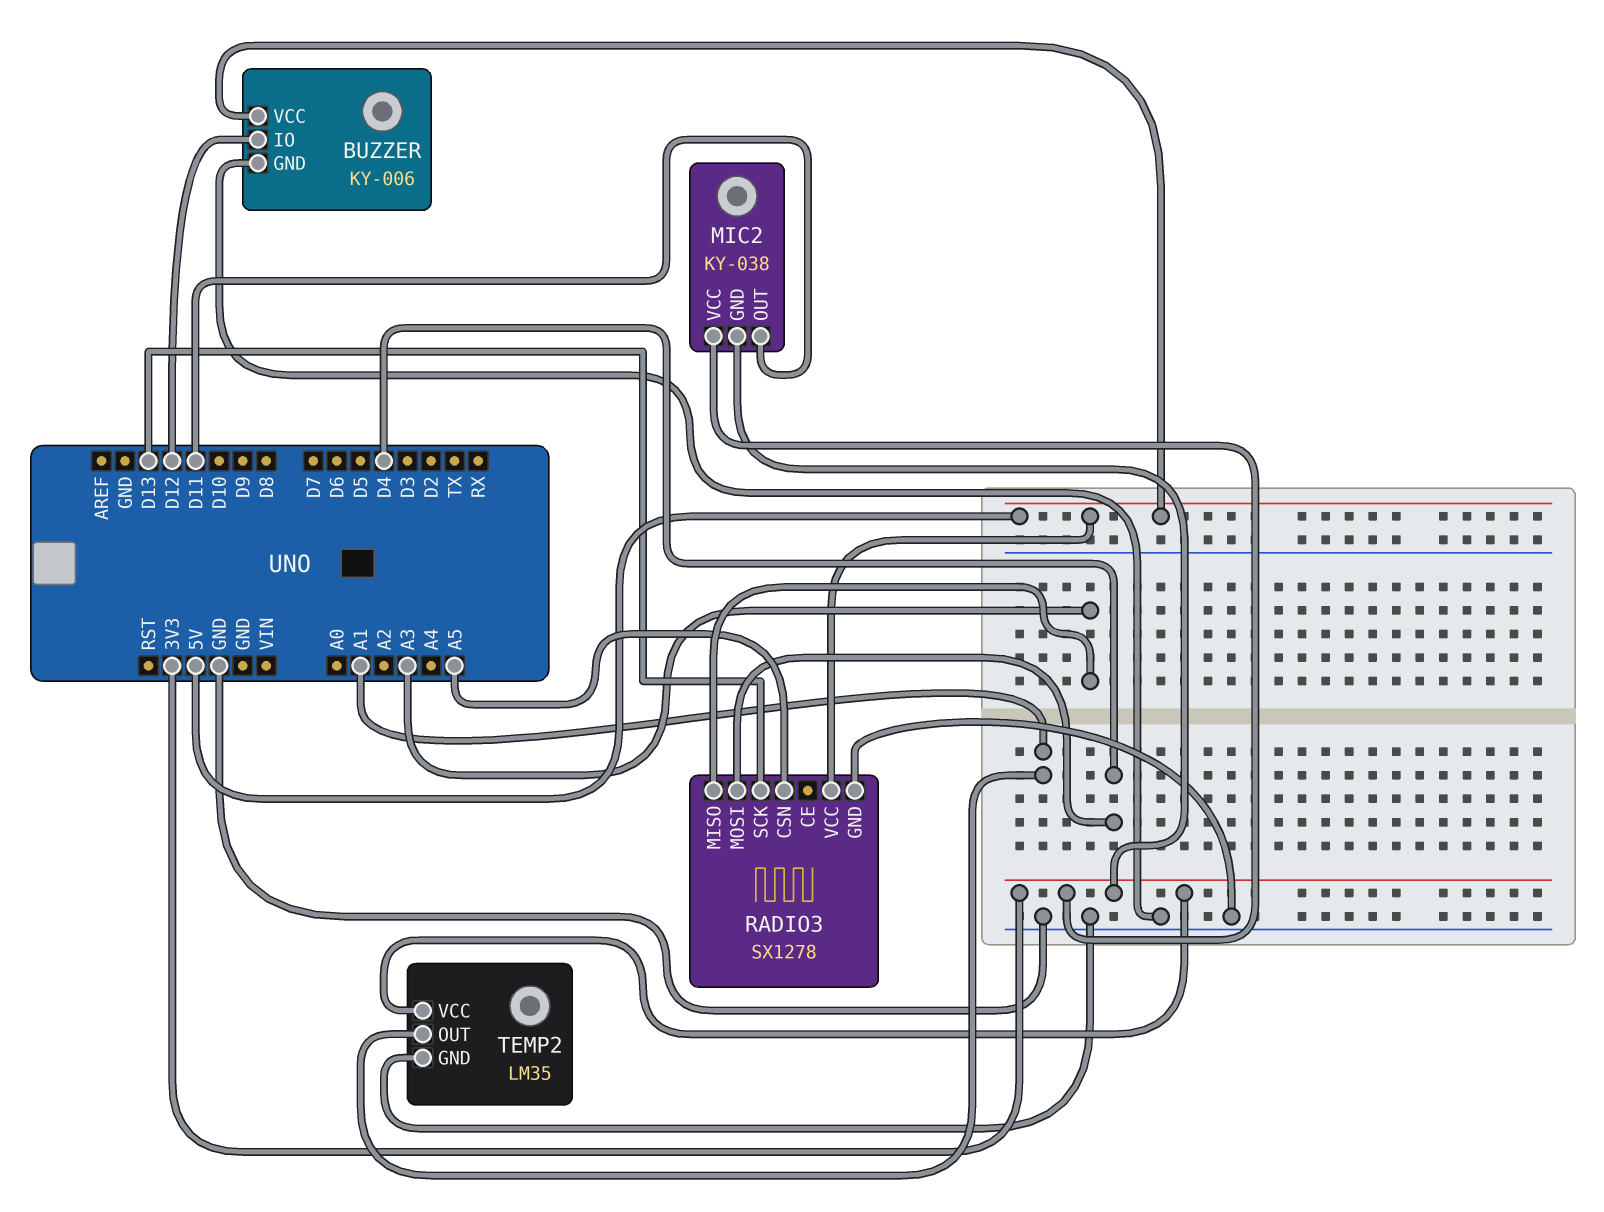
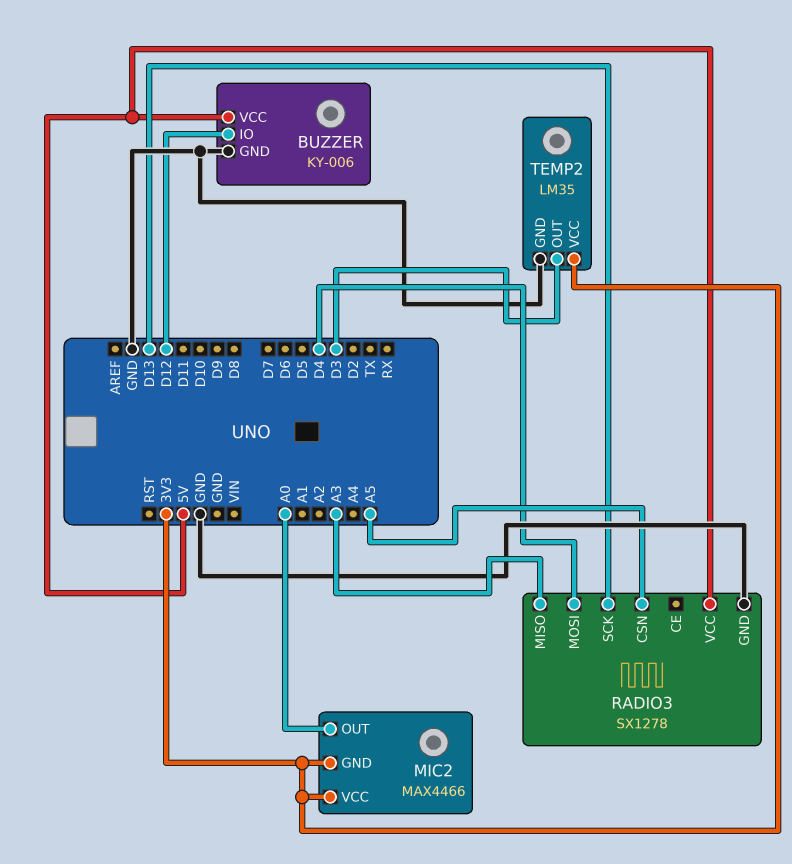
MIC2: KY-038 -> MAX4466
MIC2 pin OUT: D11 -> A0
TEMP2 pin OUT: A1 -> D3

